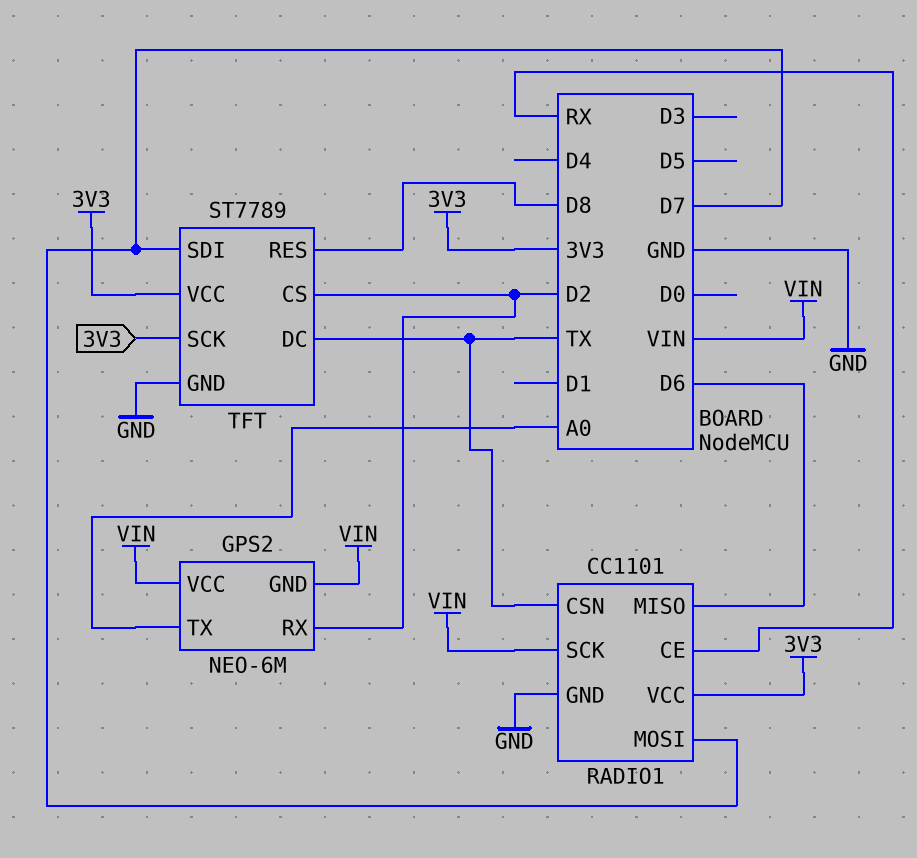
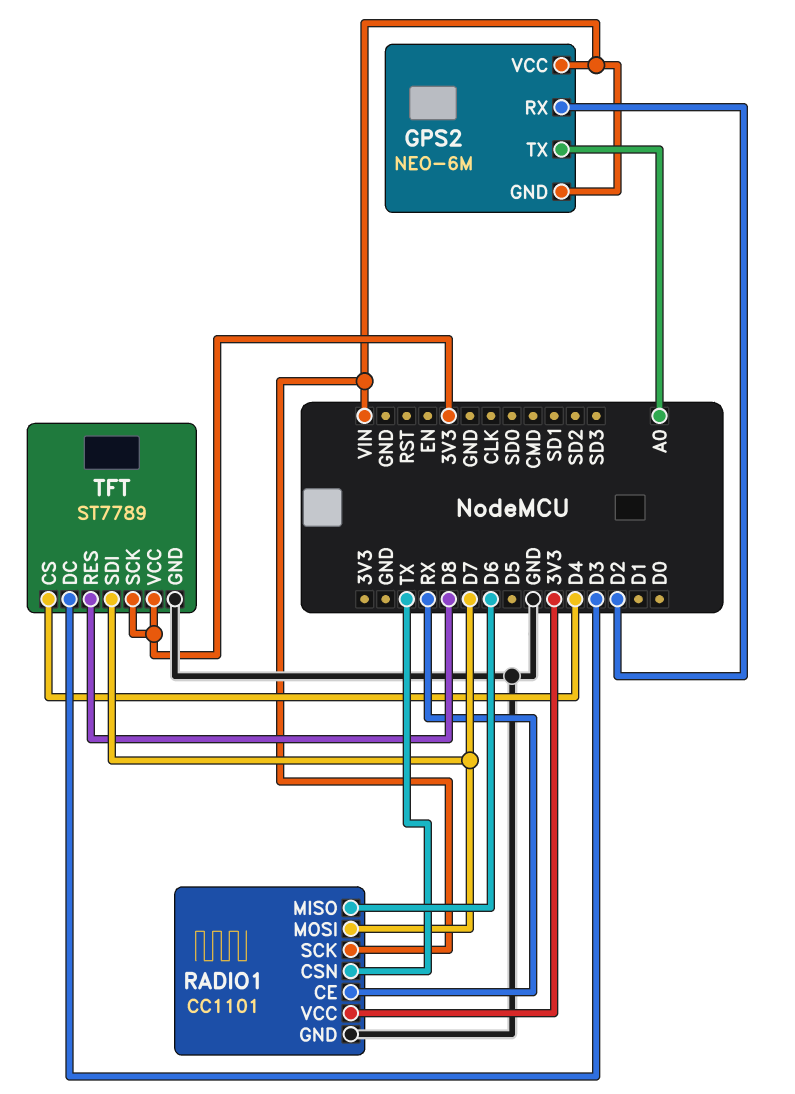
TFT pin CS: D2 -> D4
TFT pin DC: TX -> D3

